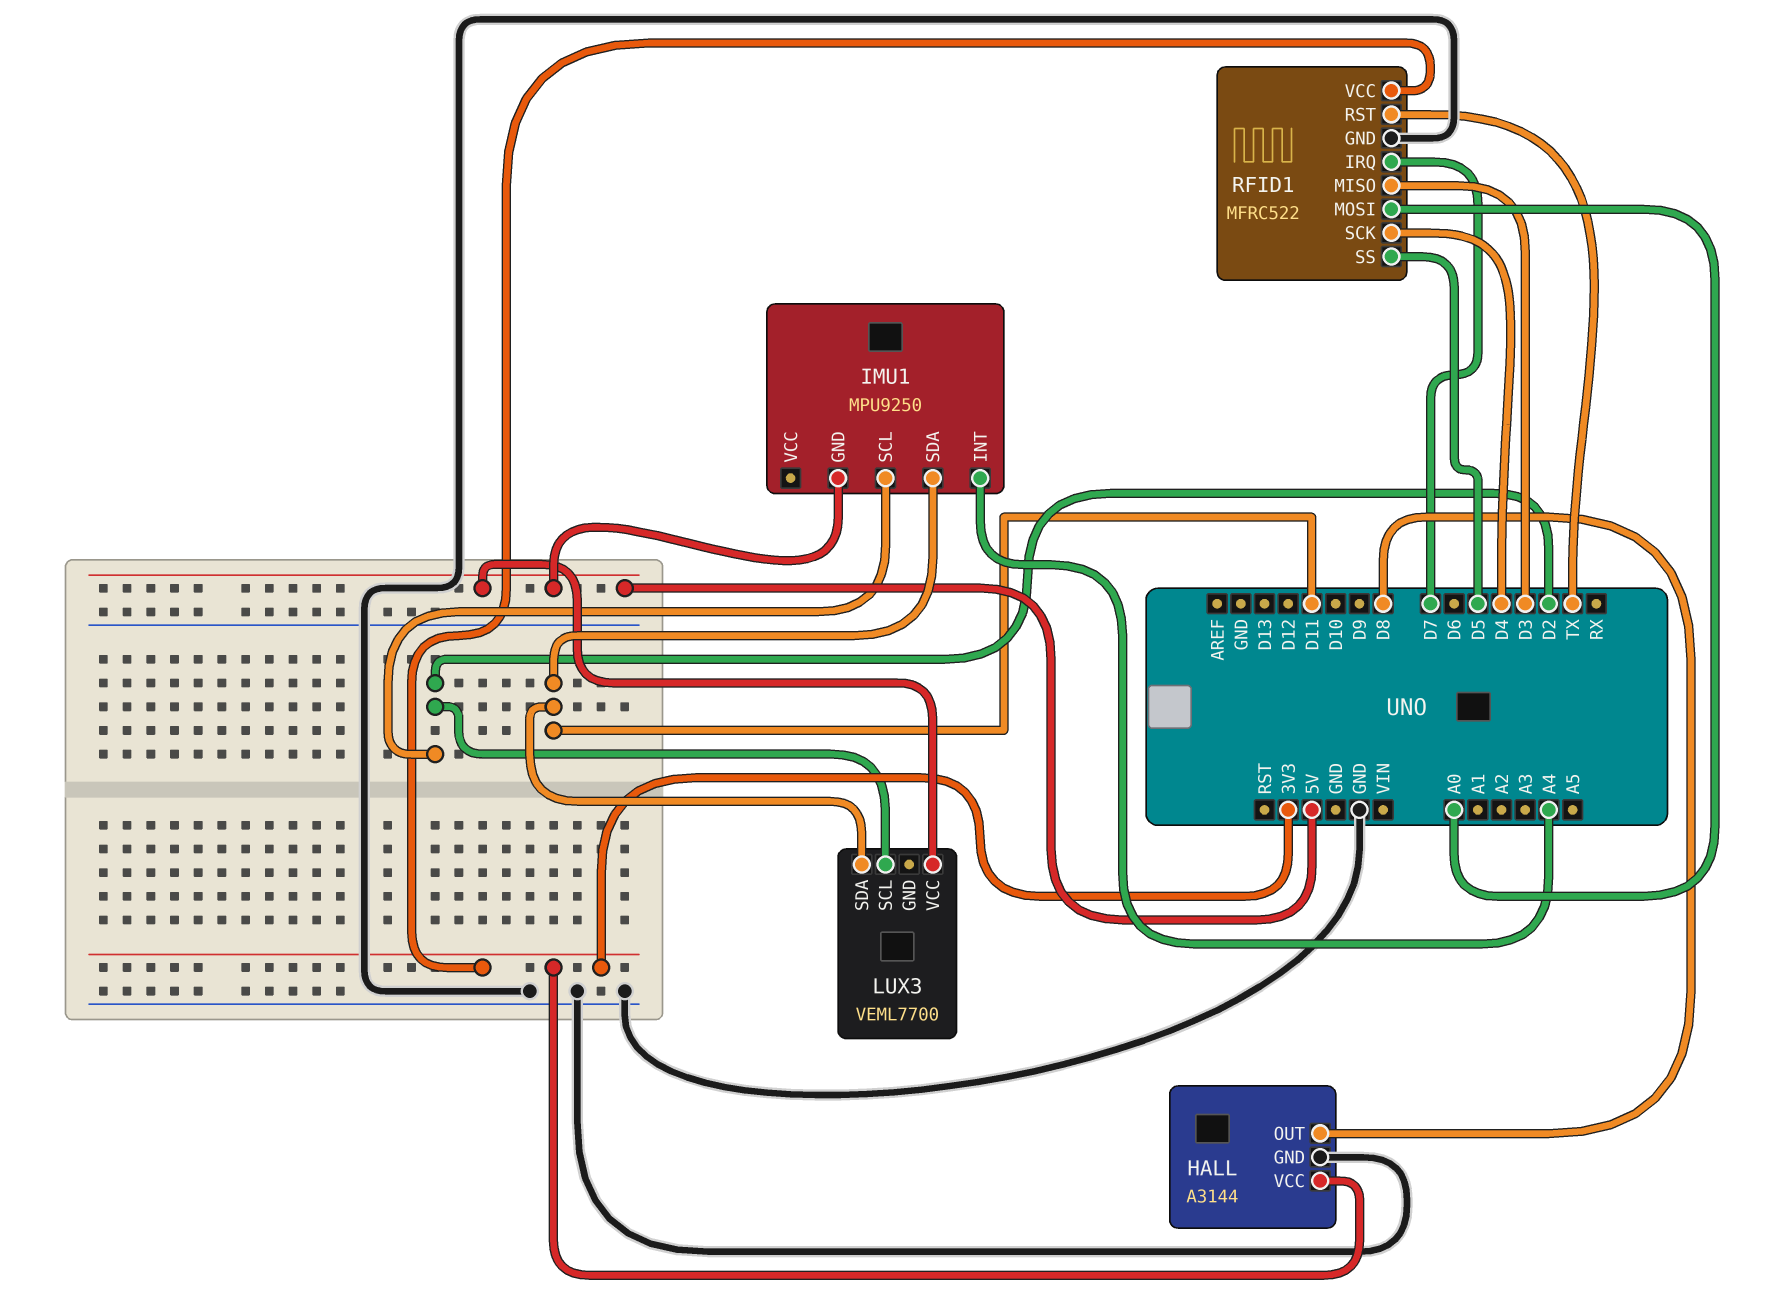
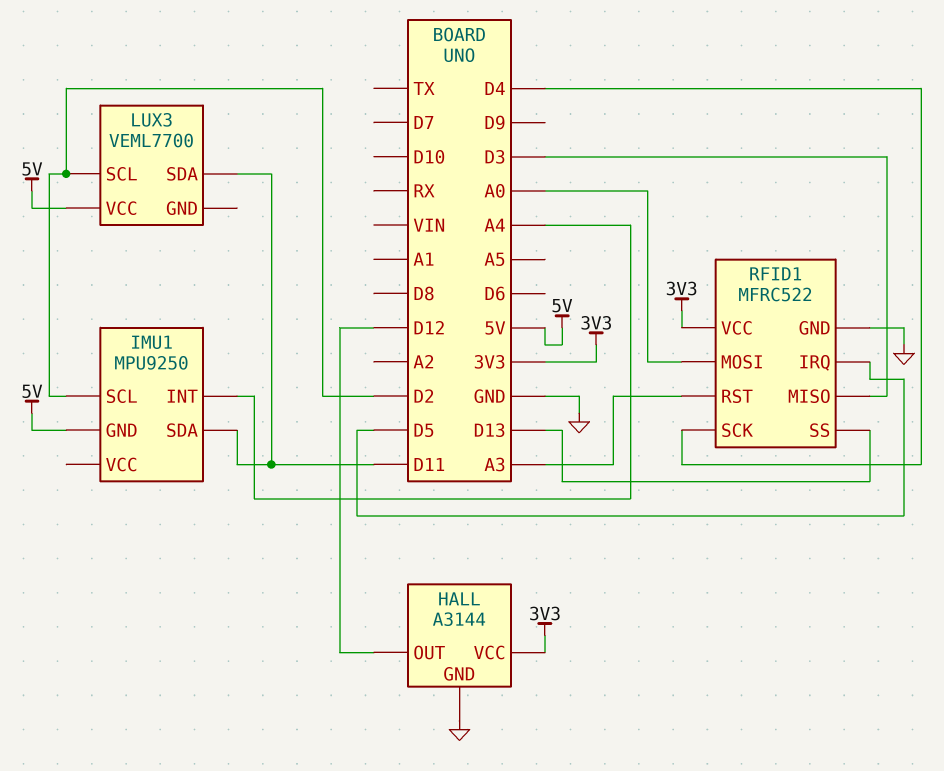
HALL pin OUT: D8 -> D12
RFID1 pin IRQ: D7 -> D5
RFID1 pin RST: TX -> A3
RFID1 pin SS: D5 -> D13

